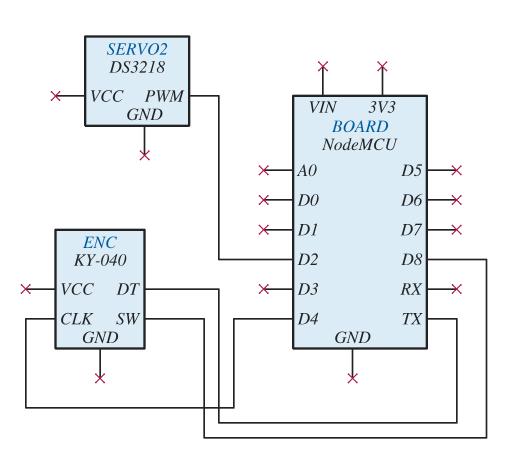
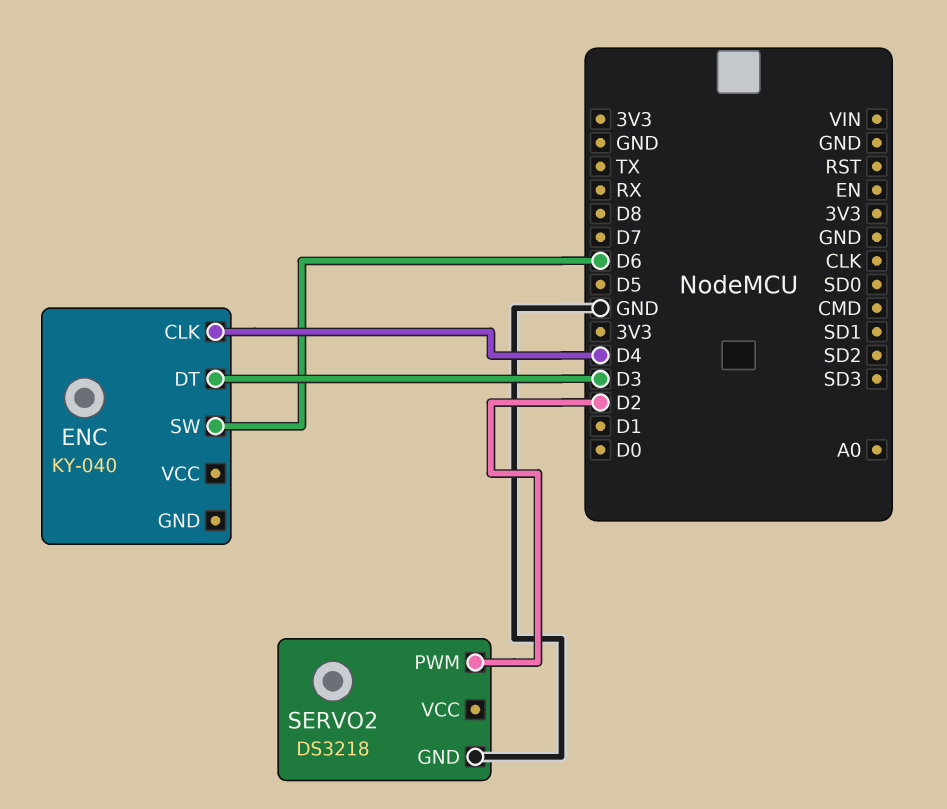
ENC pin DT: TX -> D3
ENC pin SW: D8 -> D6
SERVO2 pin GND: none -> GND

